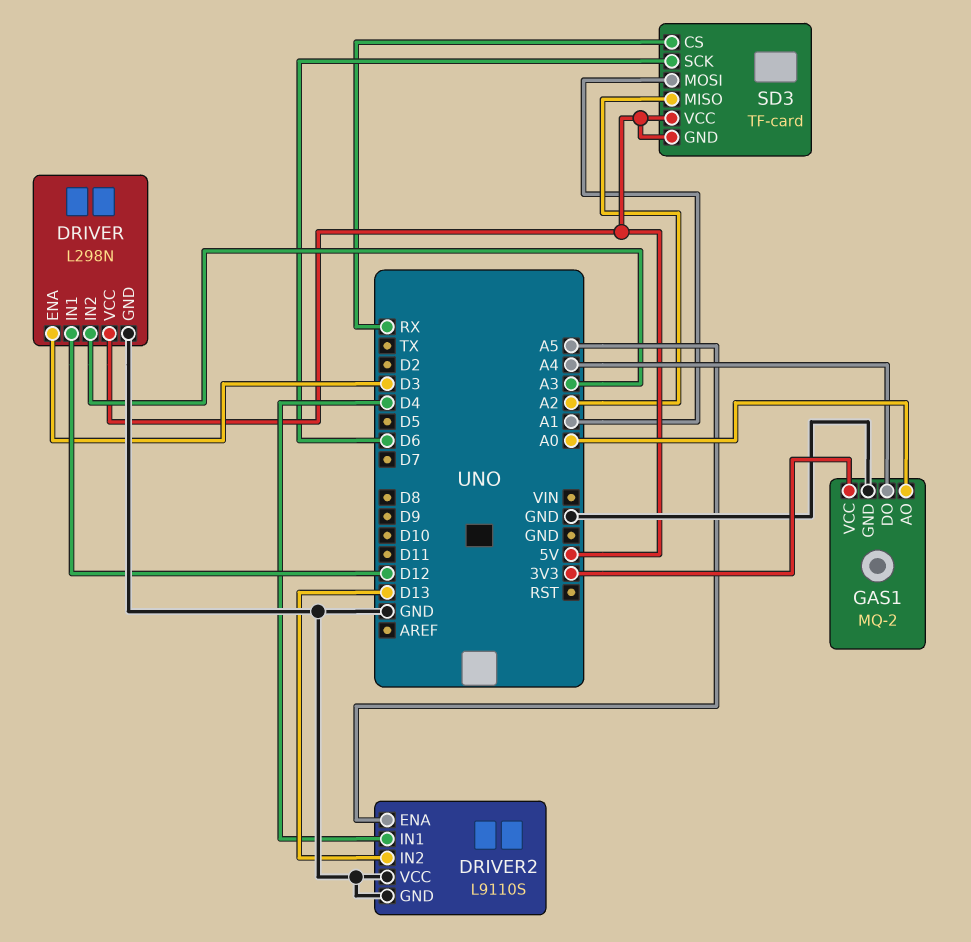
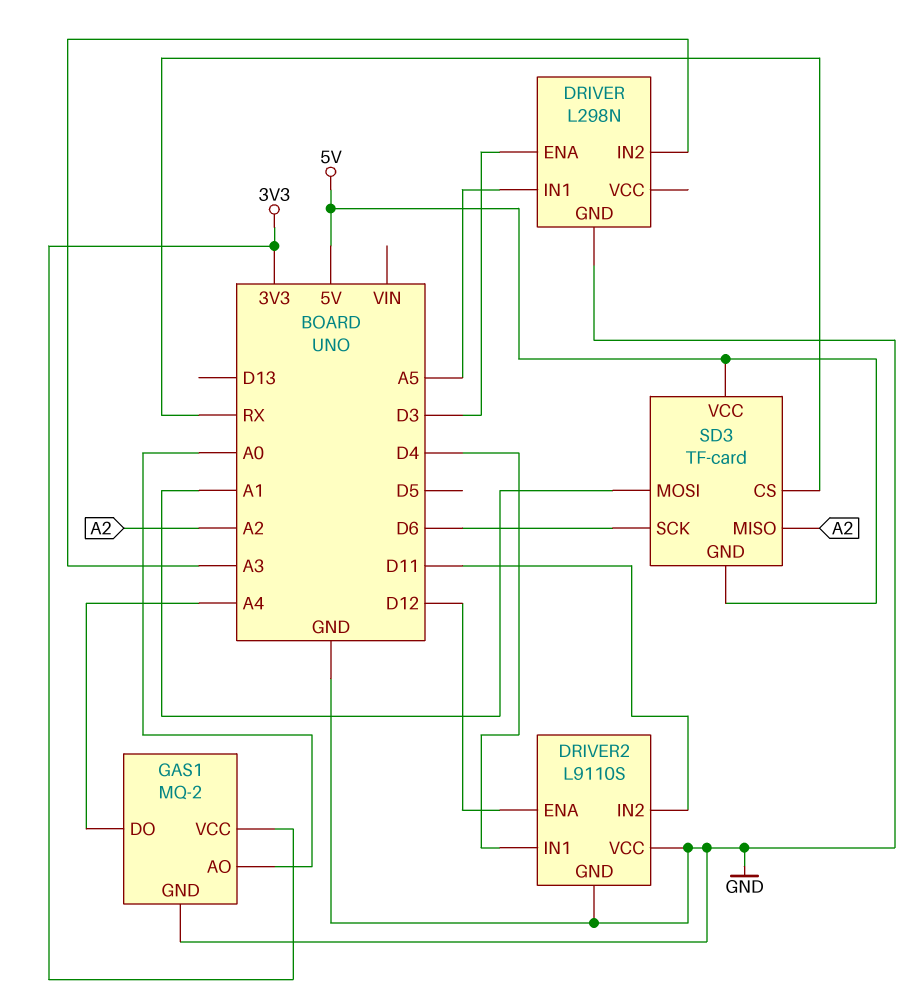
DRIVER pin IN1: D12 -> A5
DRIVER pin VCC: 5V -> none
DRIVER2 pin ENA: A5 -> D12
DRIVER2 pin IN2: D13 -> D11

